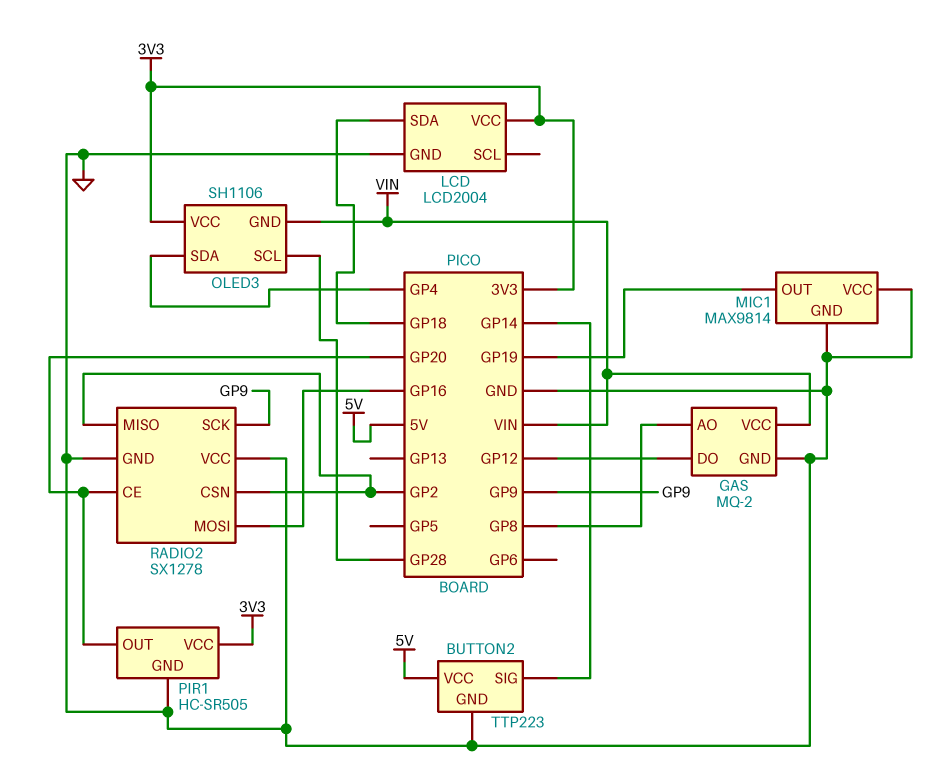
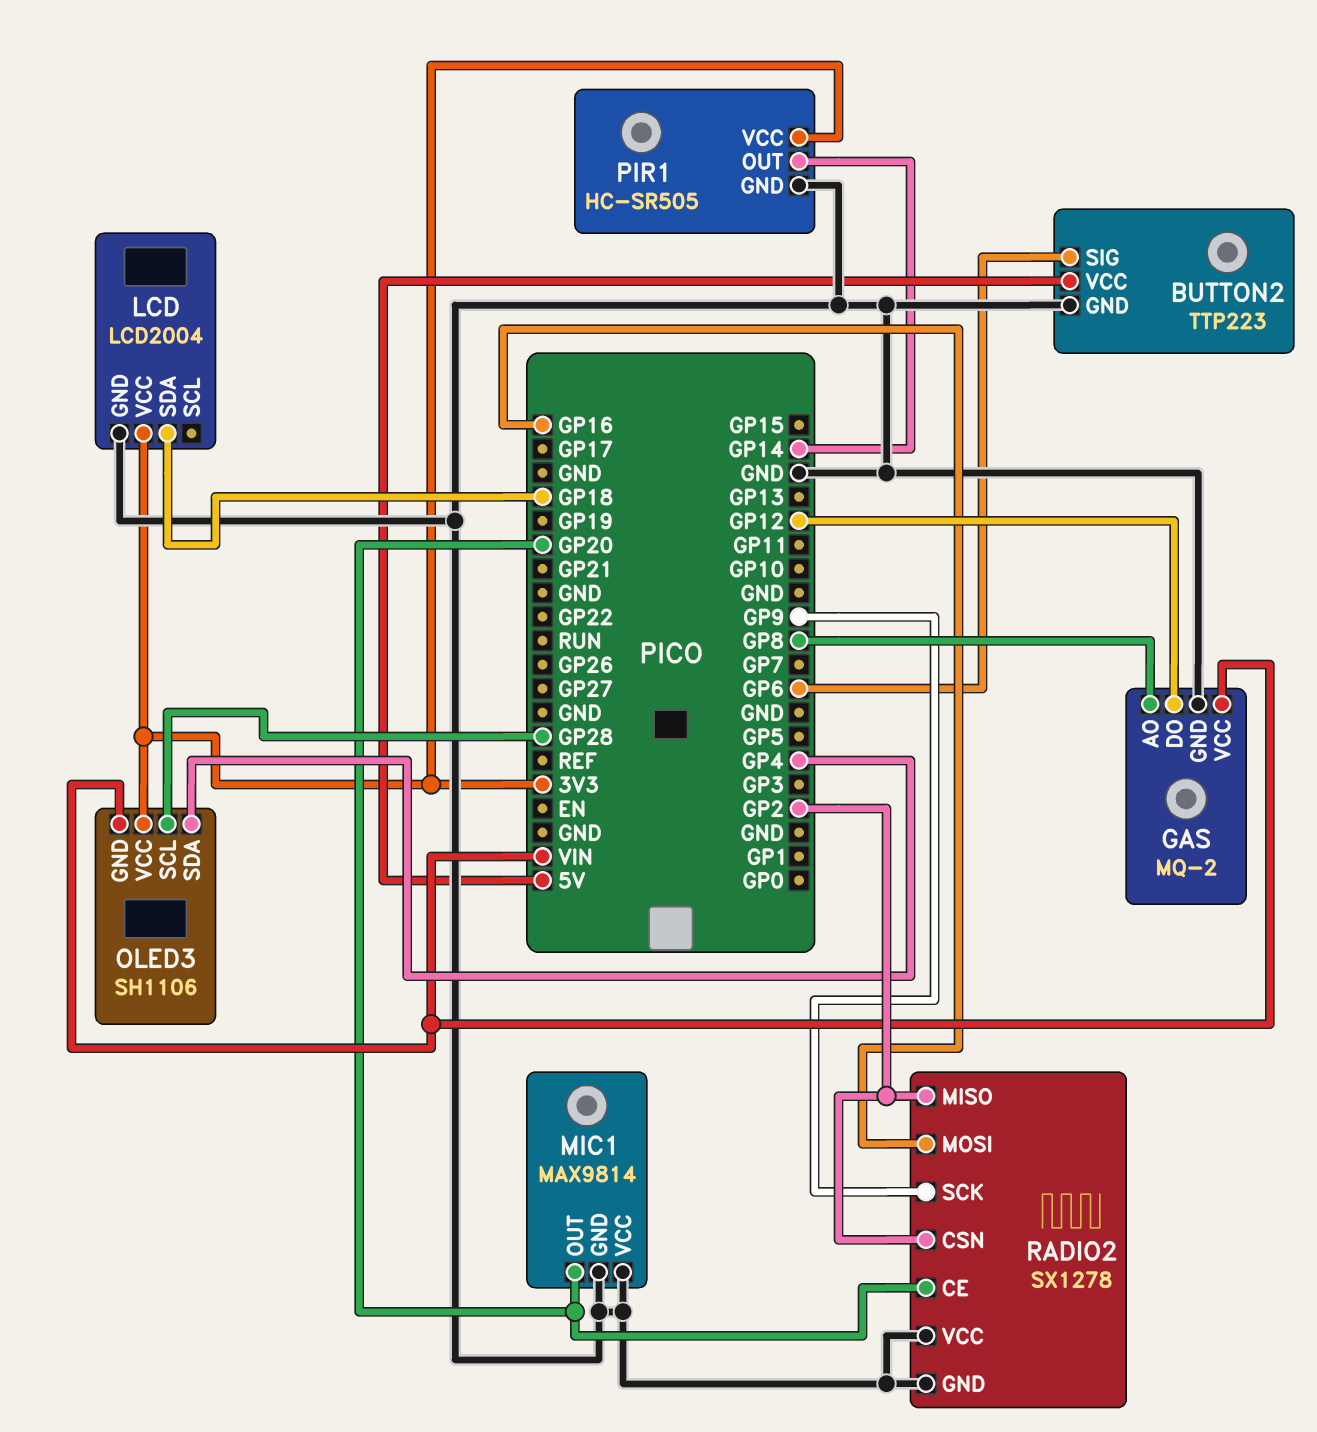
BUTTON2 pin SIG: GP14 -> GP6
MIC1 pin OUT: GP19 -> GP20
PIR1 pin OUT: GP20 -> GP14

